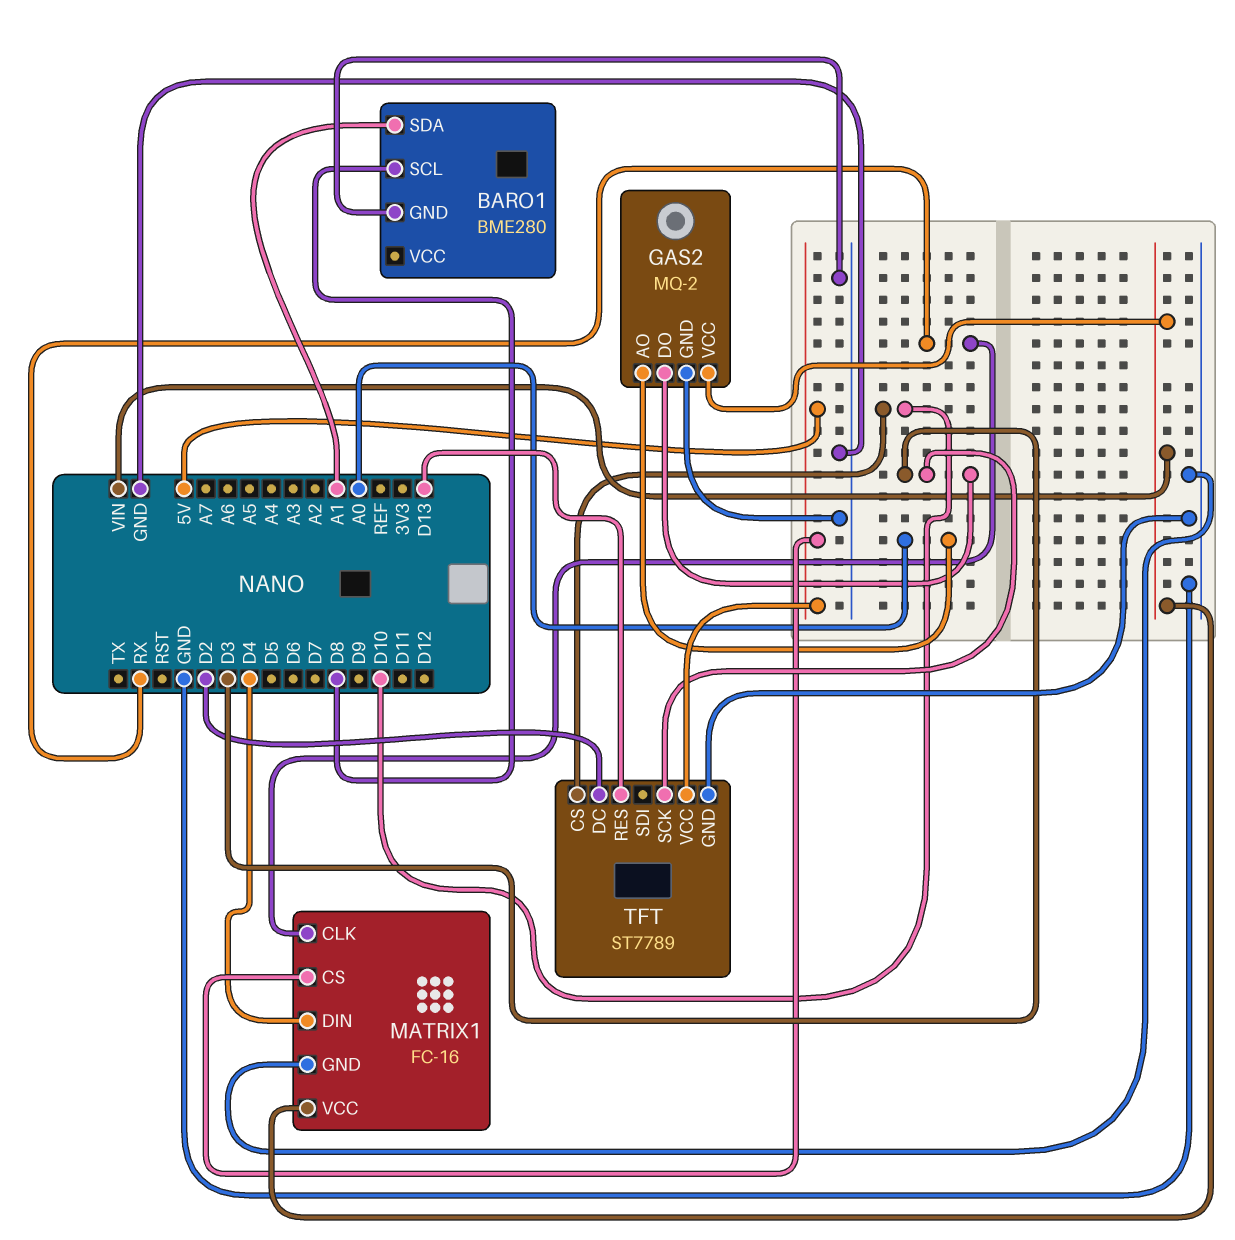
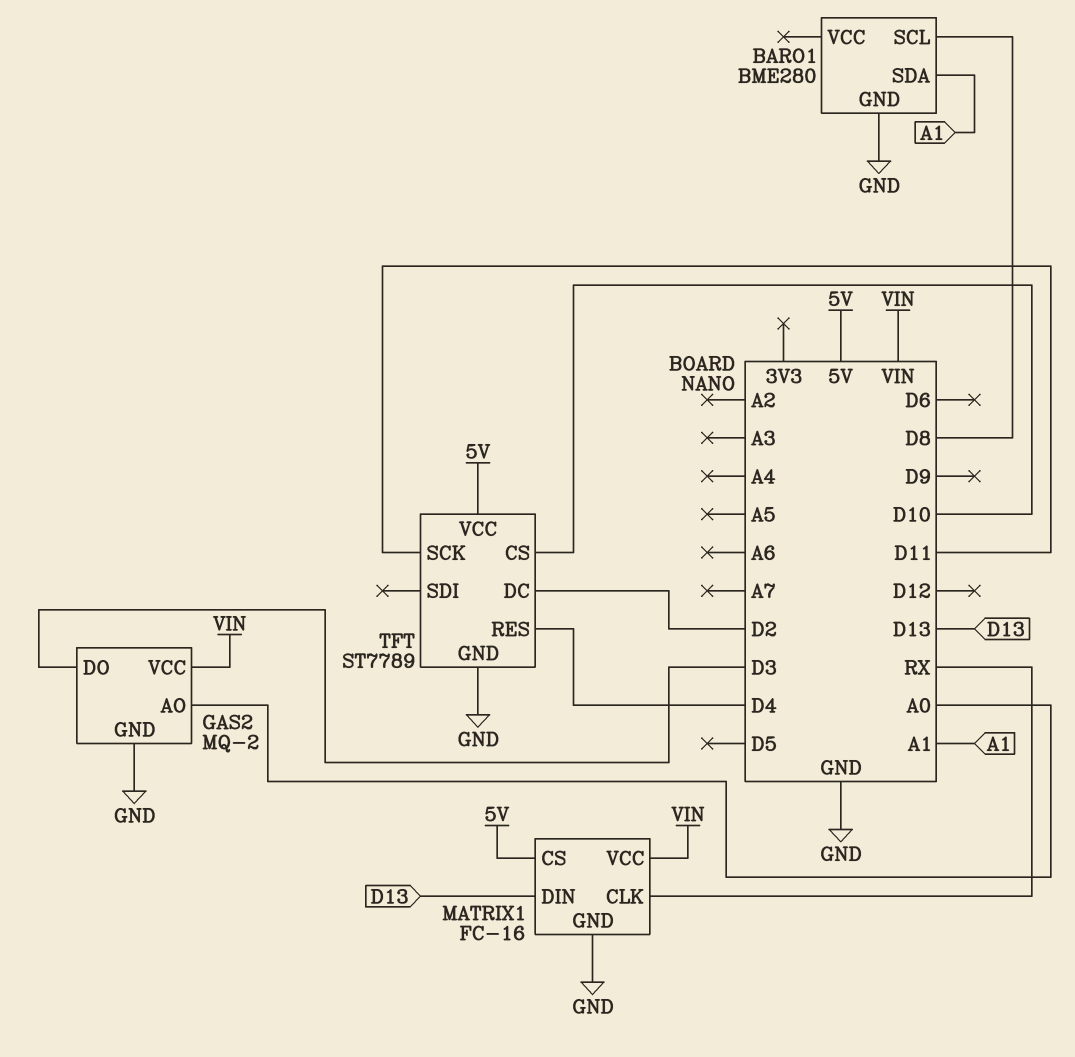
MATRIX1 pin DIN: D4 -> D13
TFT pin RES: D13 -> D4
TFT pin SCK: D3 -> D11

